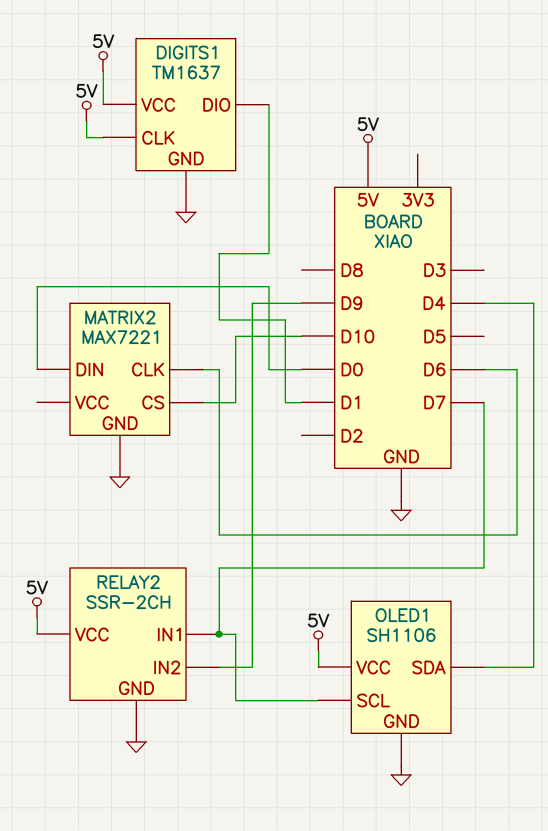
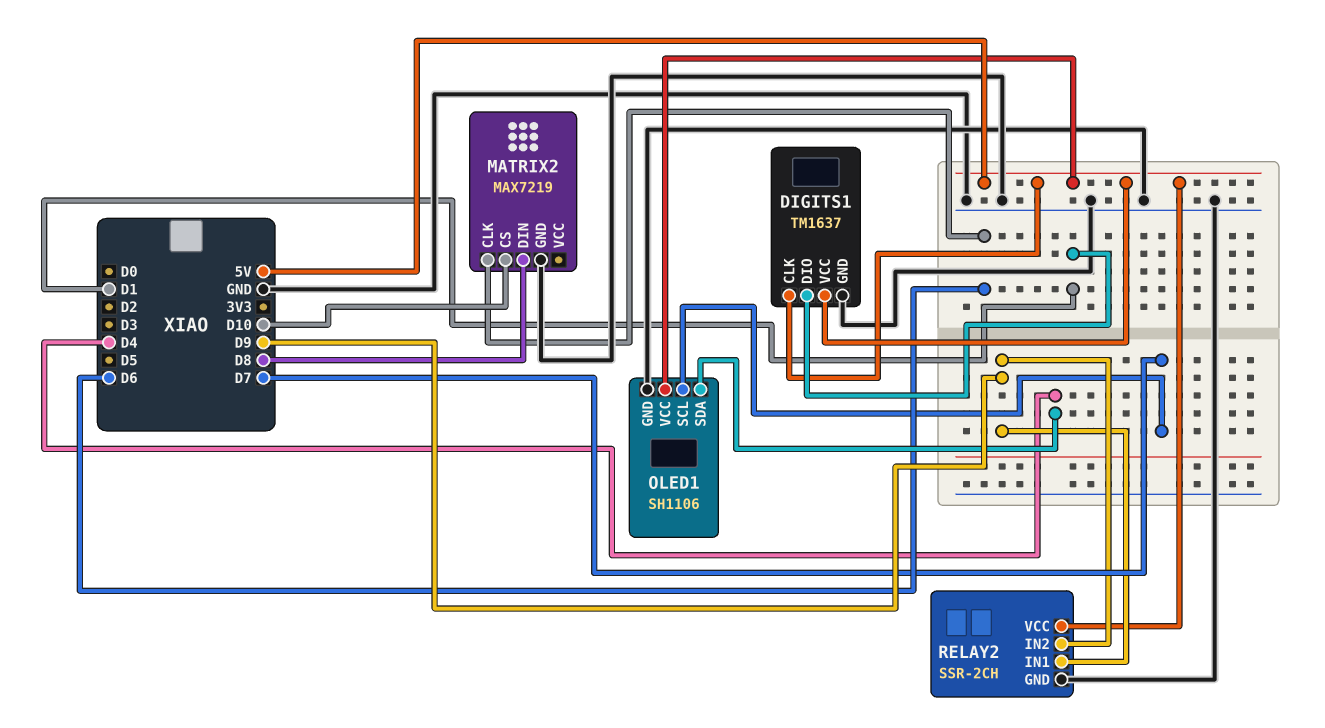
MATRIX2: MAX7221 -> MAX7219
MATRIX2 pin DIN: D0 -> D8
RELAY2 pin IN1: D7 -> D9

